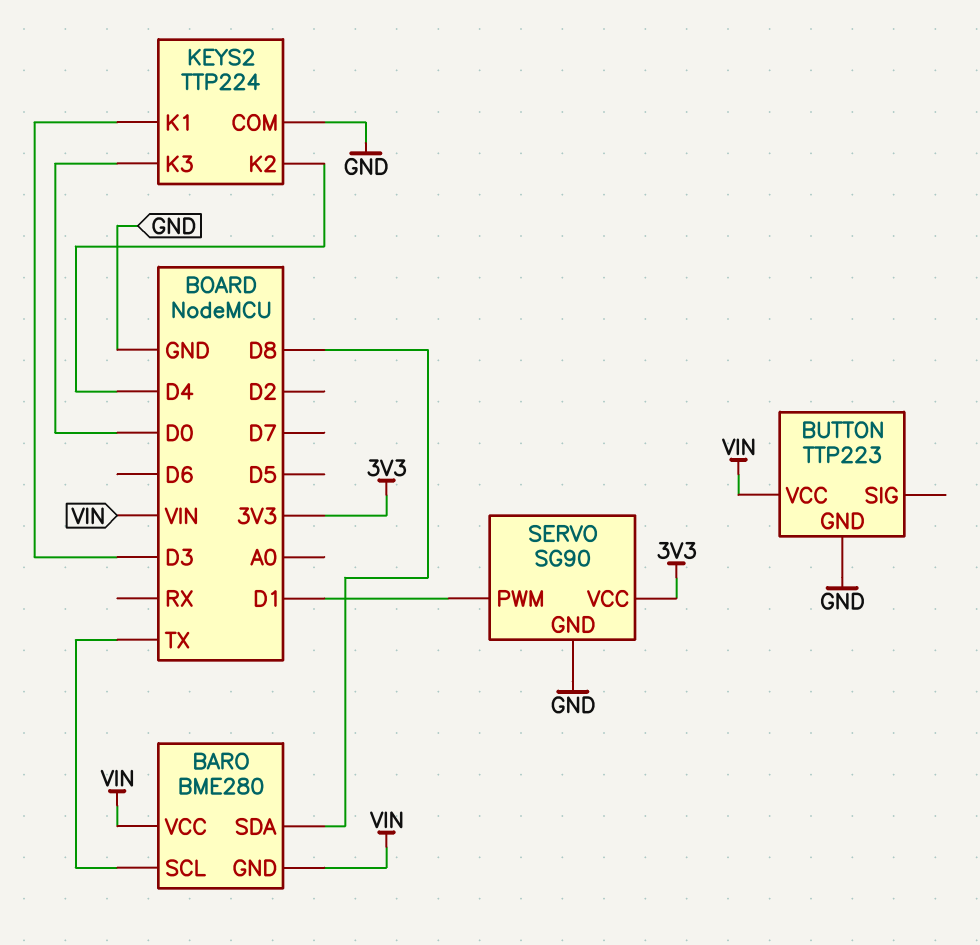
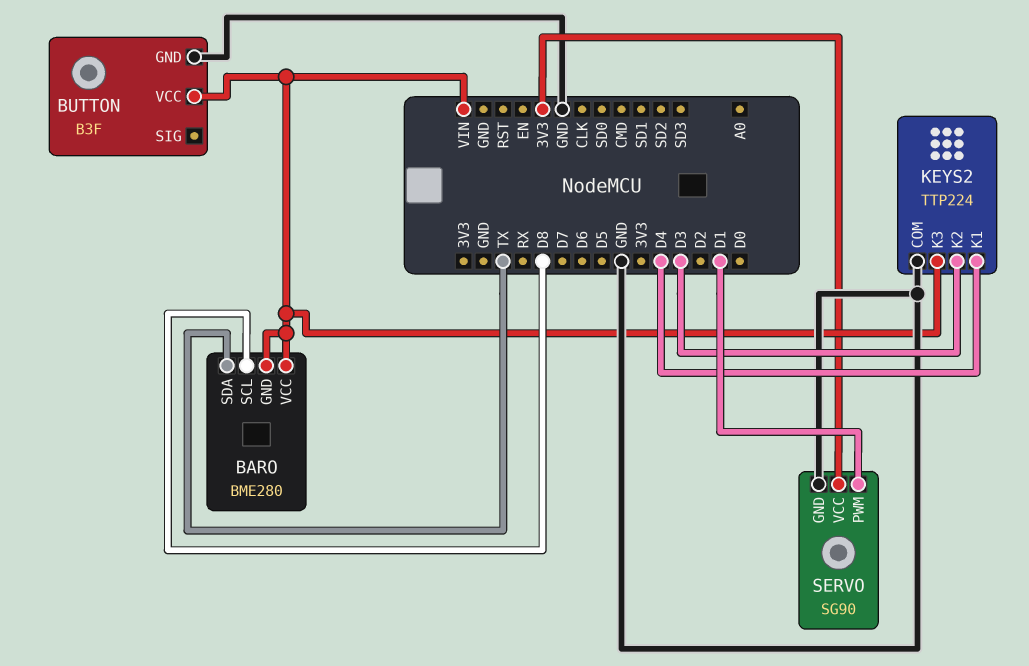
BARO pin SCL: TX -> D8
BARO pin SDA: D8 -> TX
BUTTON: TTP223 -> B3F
KEYS2 pin K1: D3 -> D4
KEYS2 pin K2: D4 -> D3
KEYS2 pin K3: D0 -> VIN

